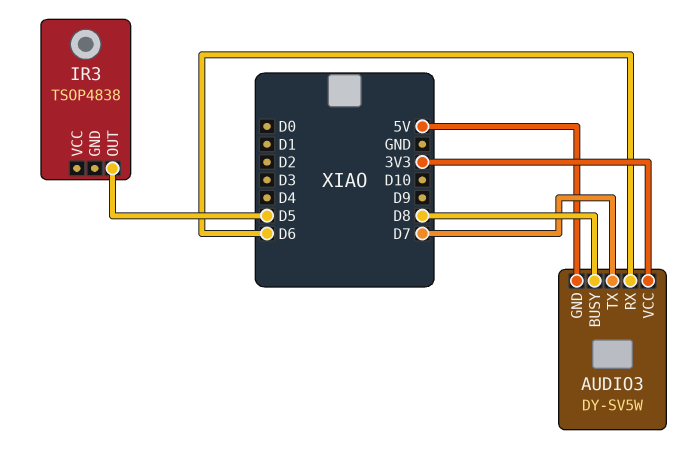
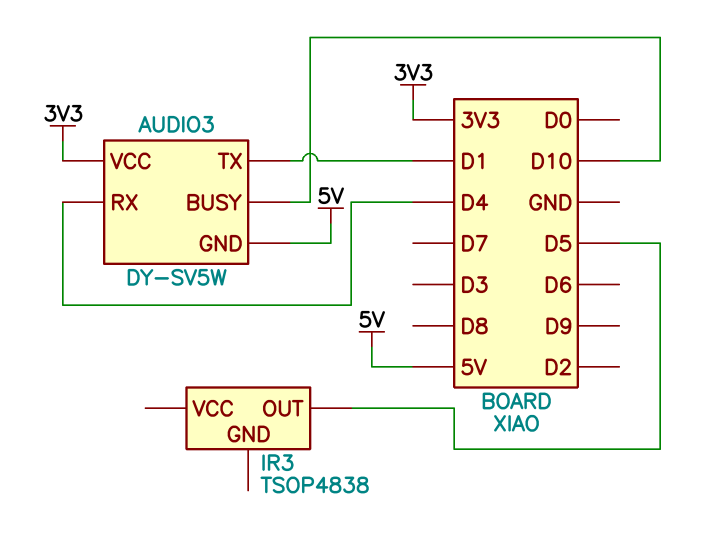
AUDIO3 pin BUSY: D8 -> D10
AUDIO3 pin RX: D6 -> D4
AUDIO3 pin TX: D7 -> D1

